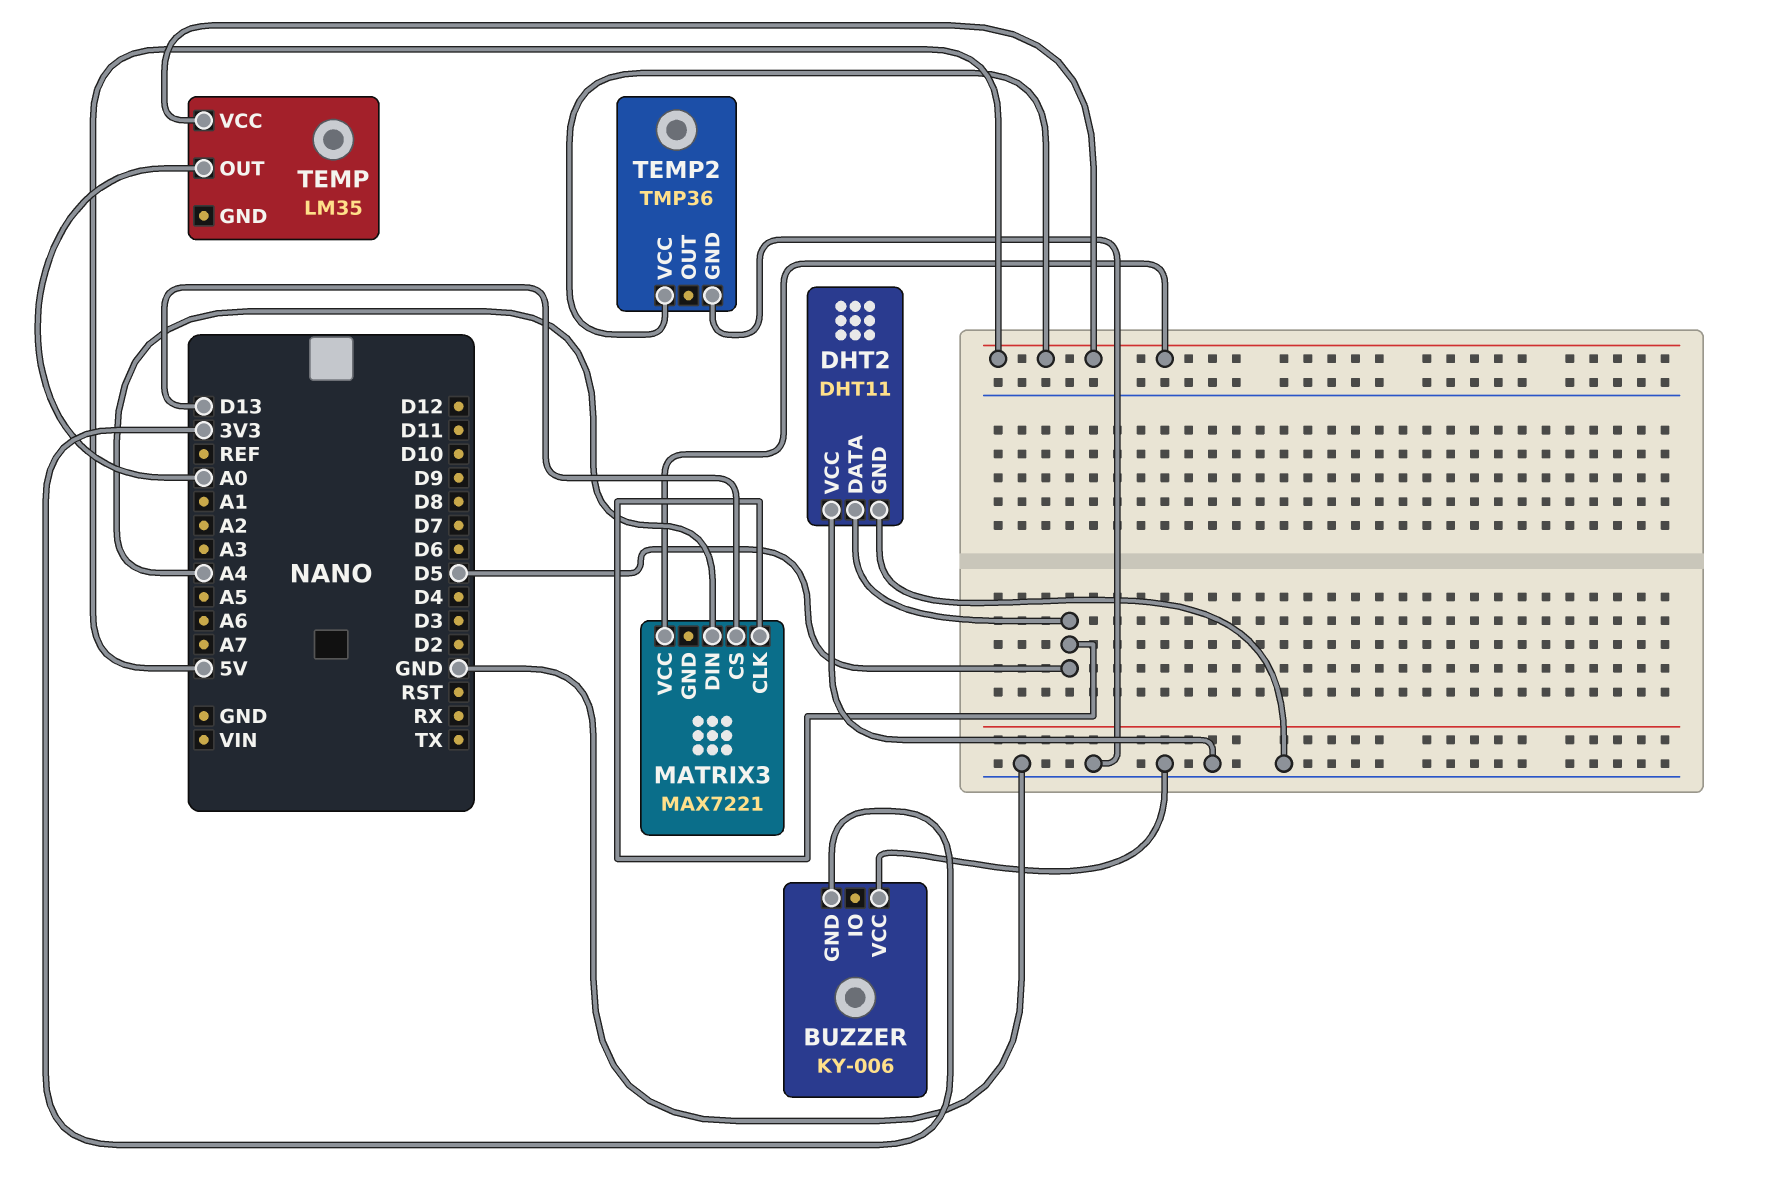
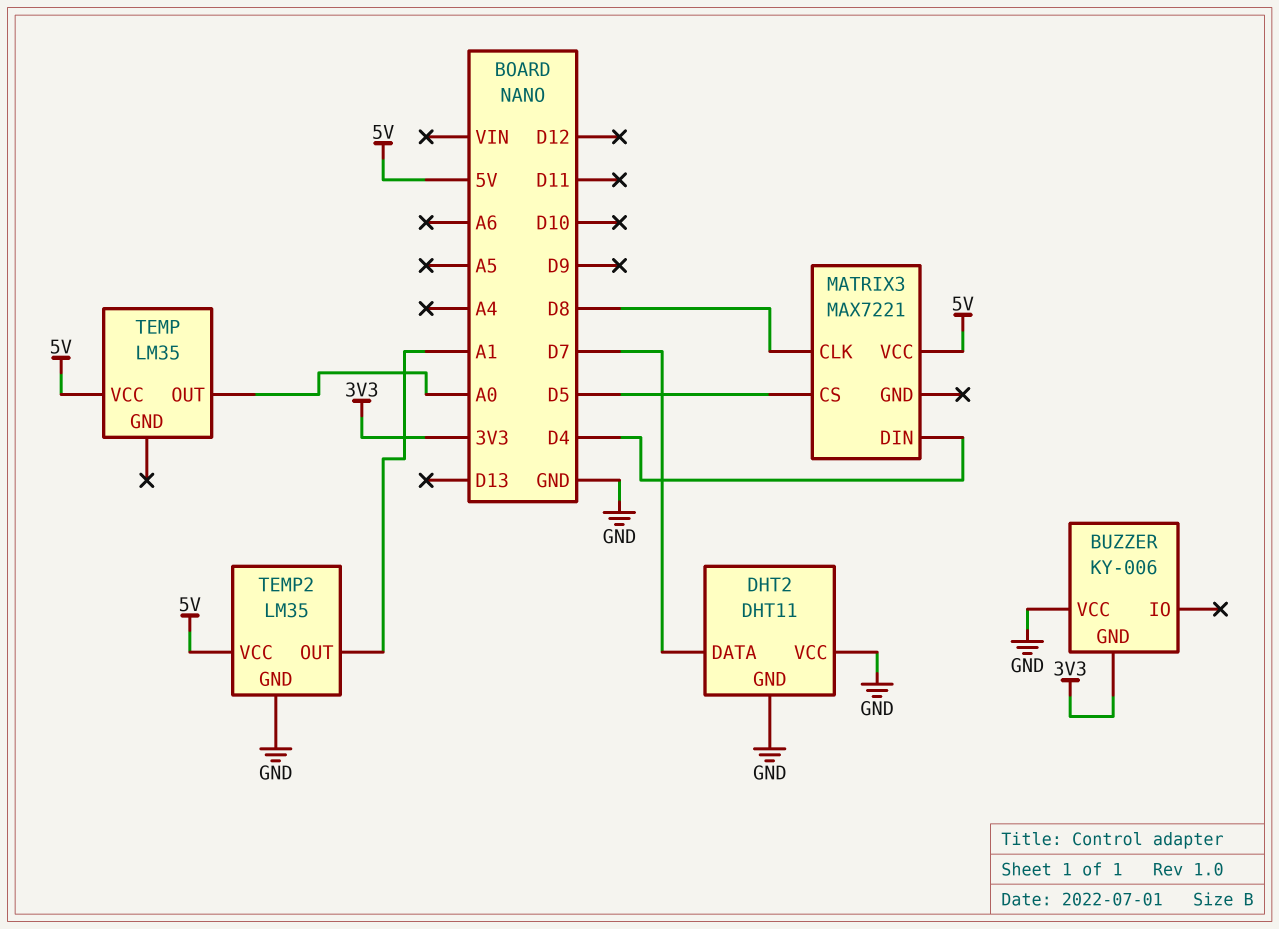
DHT2 pin DATA: D5 -> D7
MATRIX3 pin CLK: D5 -> D8
MATRIX3 pin CS: D13 -> D5
MATRIX3 pin DIN: A4 -> D4
TEMP2: TMP36 -> LM35
TEMP2 pin OUT: none -> A1

